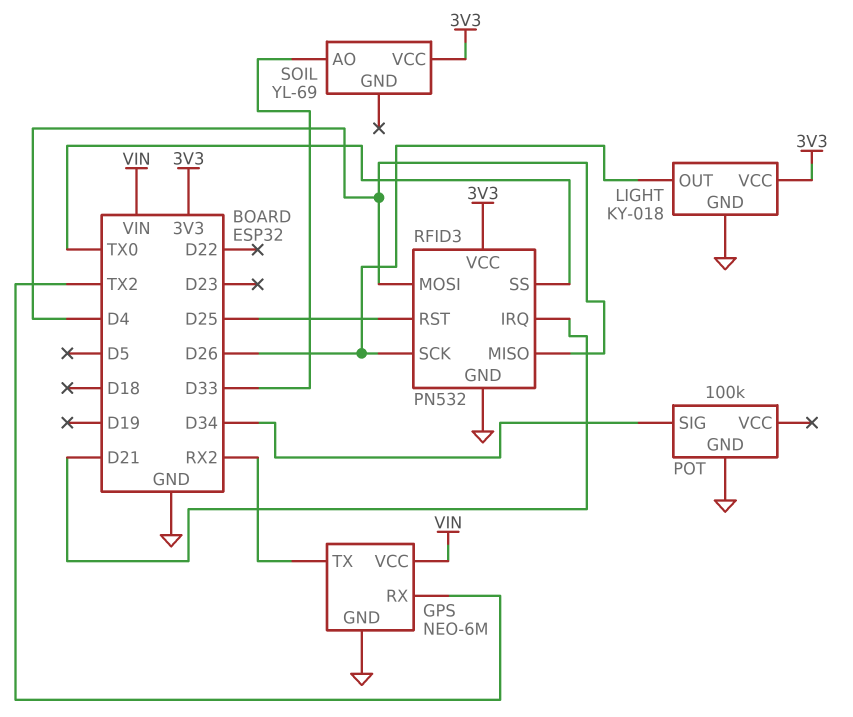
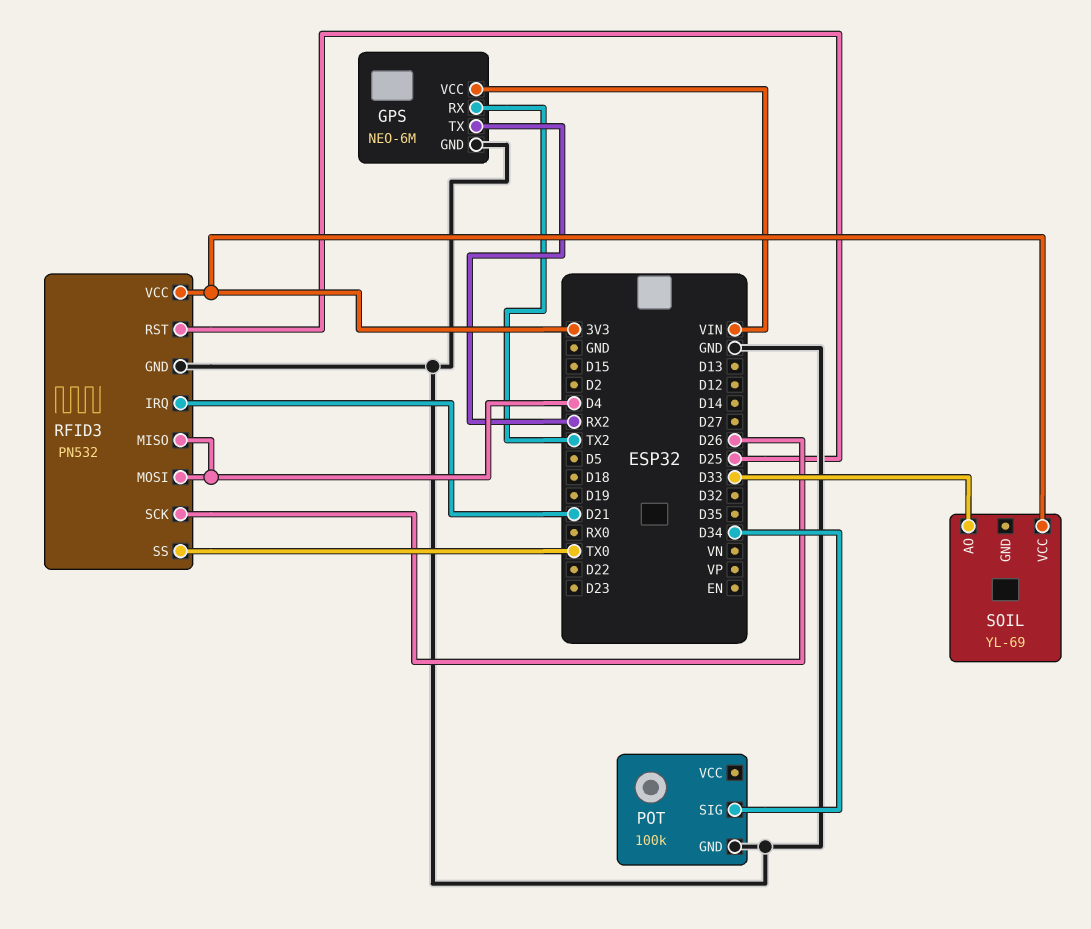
LIGHT: KY-018 -> none
LIGHT pin GND: GND -> none
LIGHT pin OUT: D26 -> none
LIGHT pin VCC: 3V3 -> none

